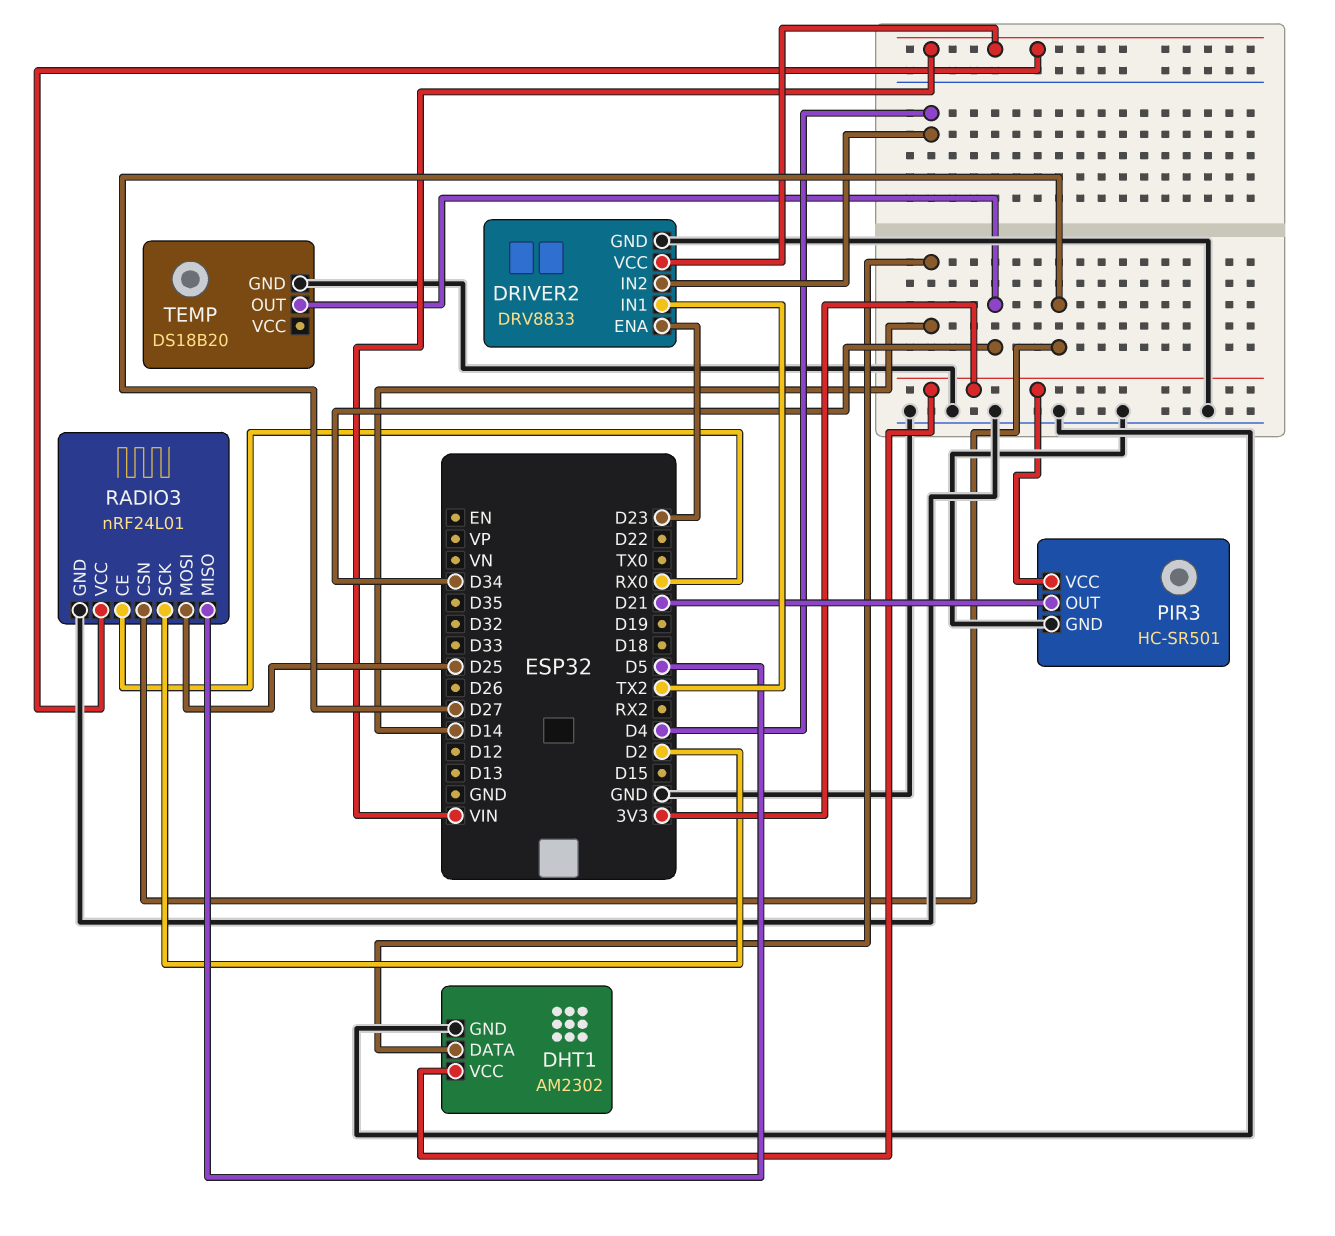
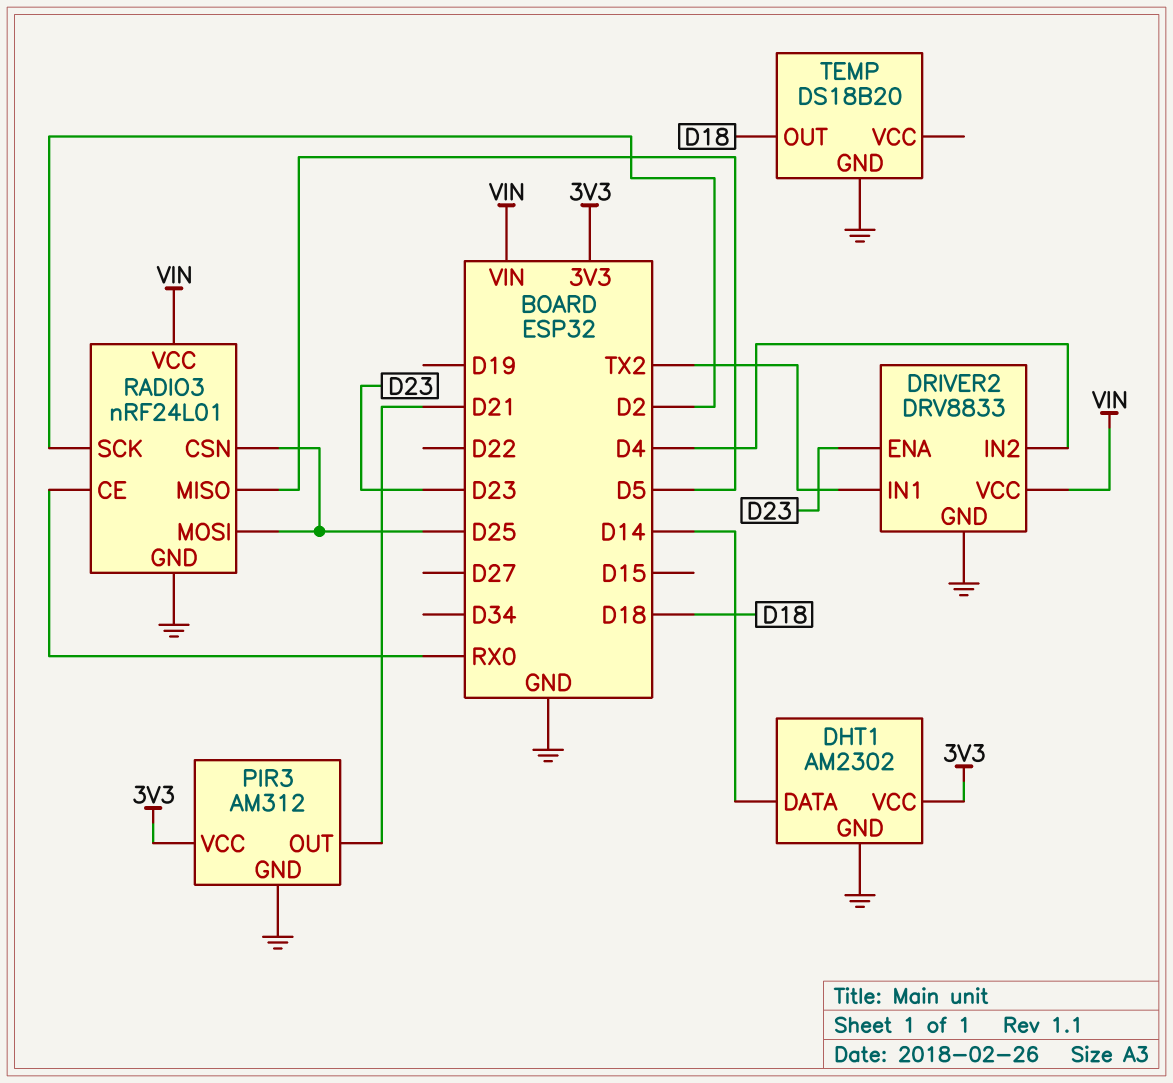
PIR3: HC-SR501 -> AM312
RADIO3 pin CSN: D27 -> D25
TEMP pin OUT: D34 -> D18

